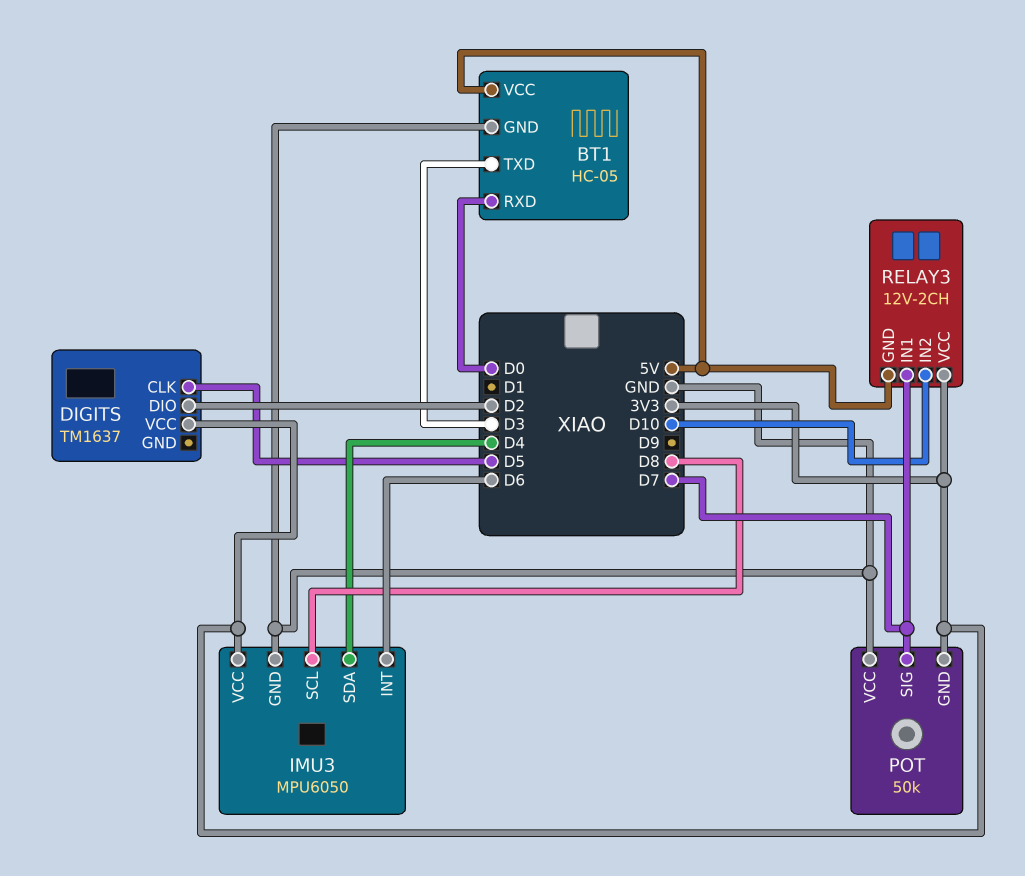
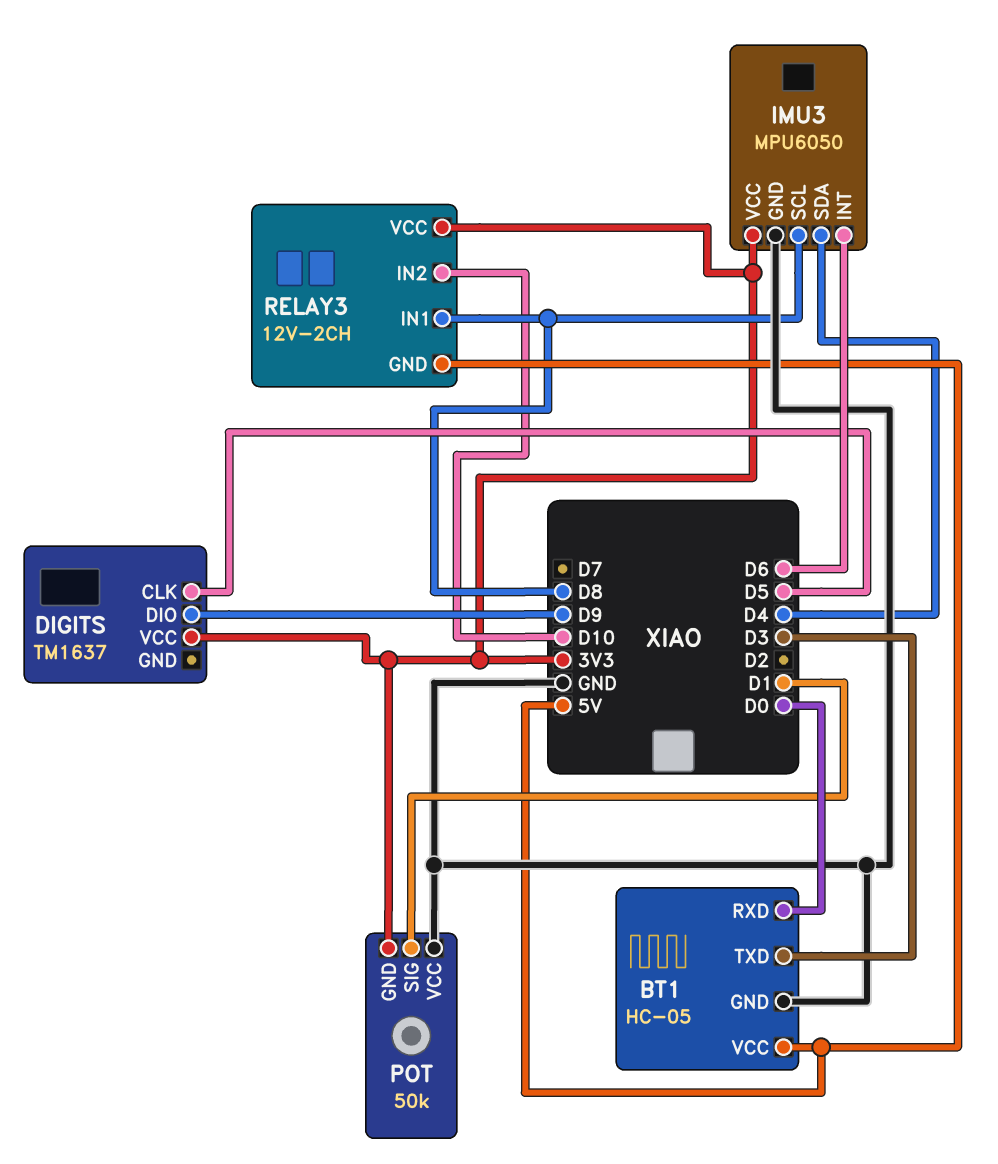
DIGITS pin DIO: D2 -> D9
POT pin SIG: D7 -> D1
RELAY3 pin IN1: D7 -> D8

